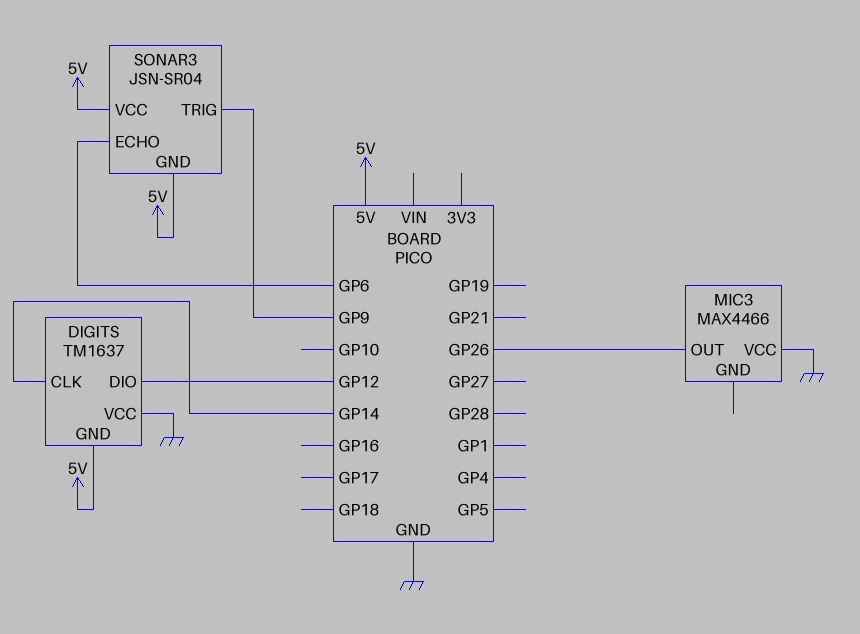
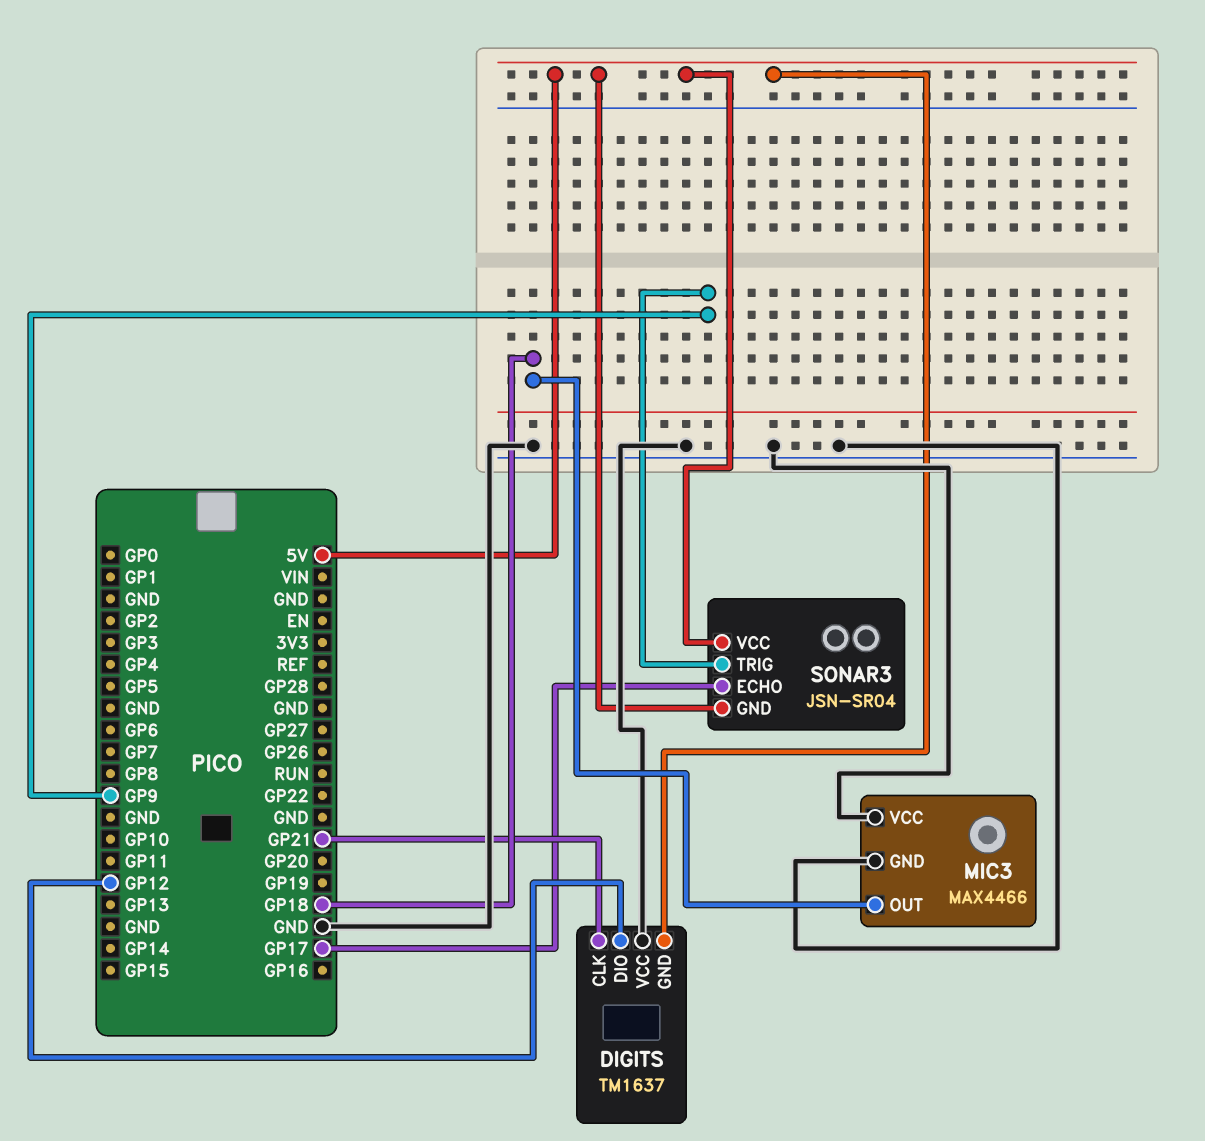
DIGITS pin CLK: GP14 -> GP21
MIC3 pin GND: none -> GND
MIC3 pin OUT: GP26 -> GP18
SONAR3 pin ECHO: GP6 -> GP17

